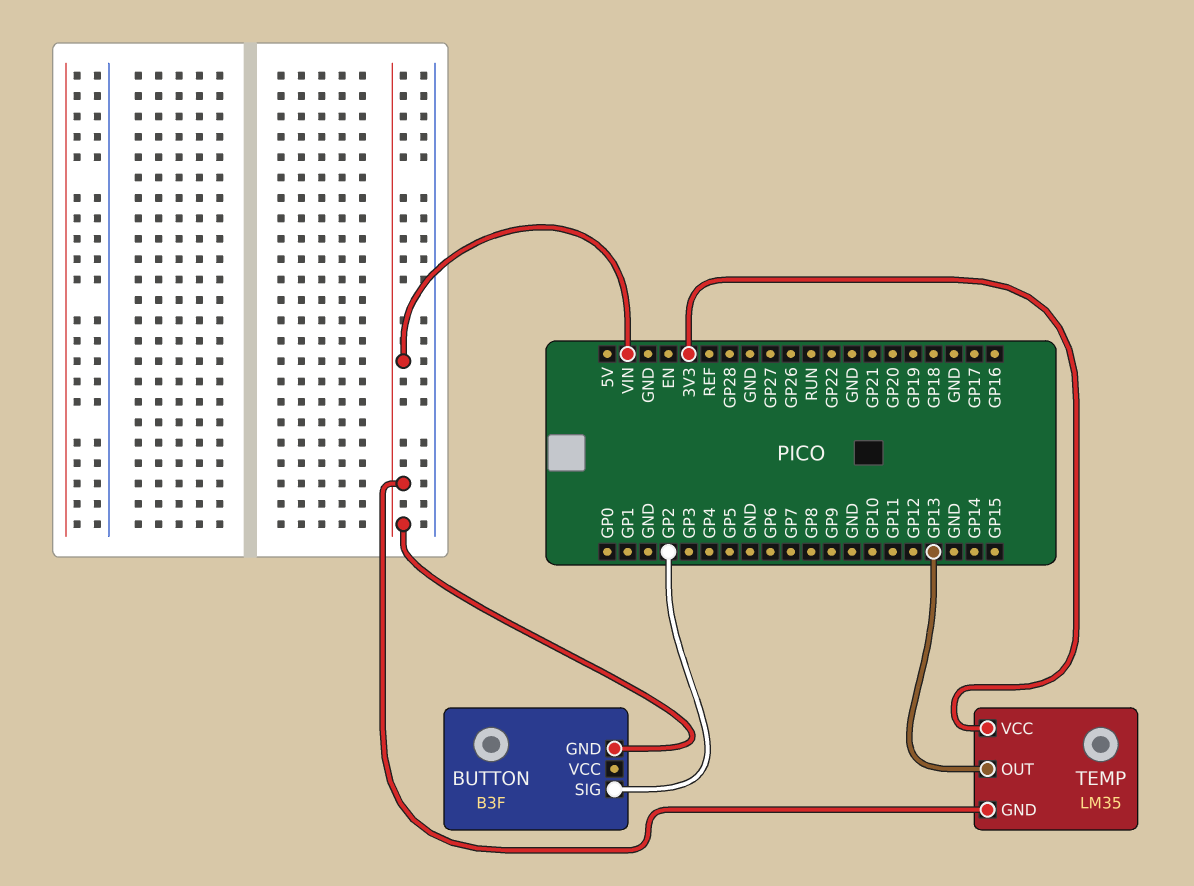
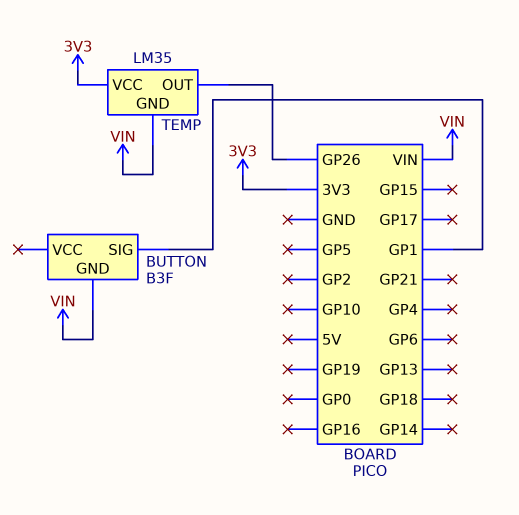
BUTTON pin SIG: GP2 -> GP1
TEMP pin OUT: GP13 -> GP26

